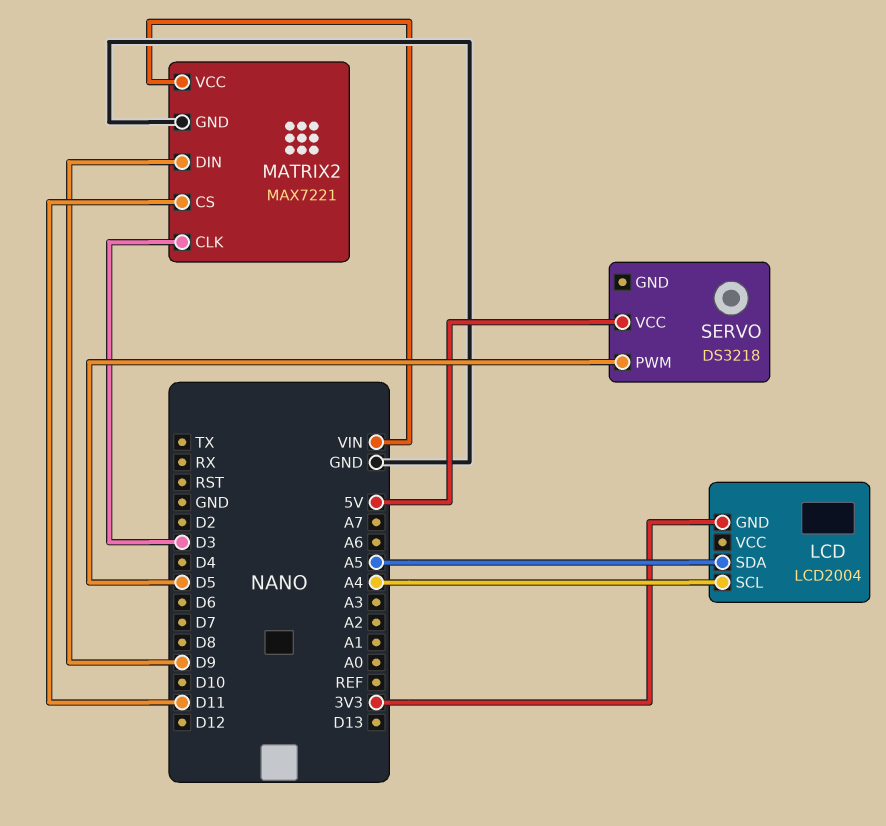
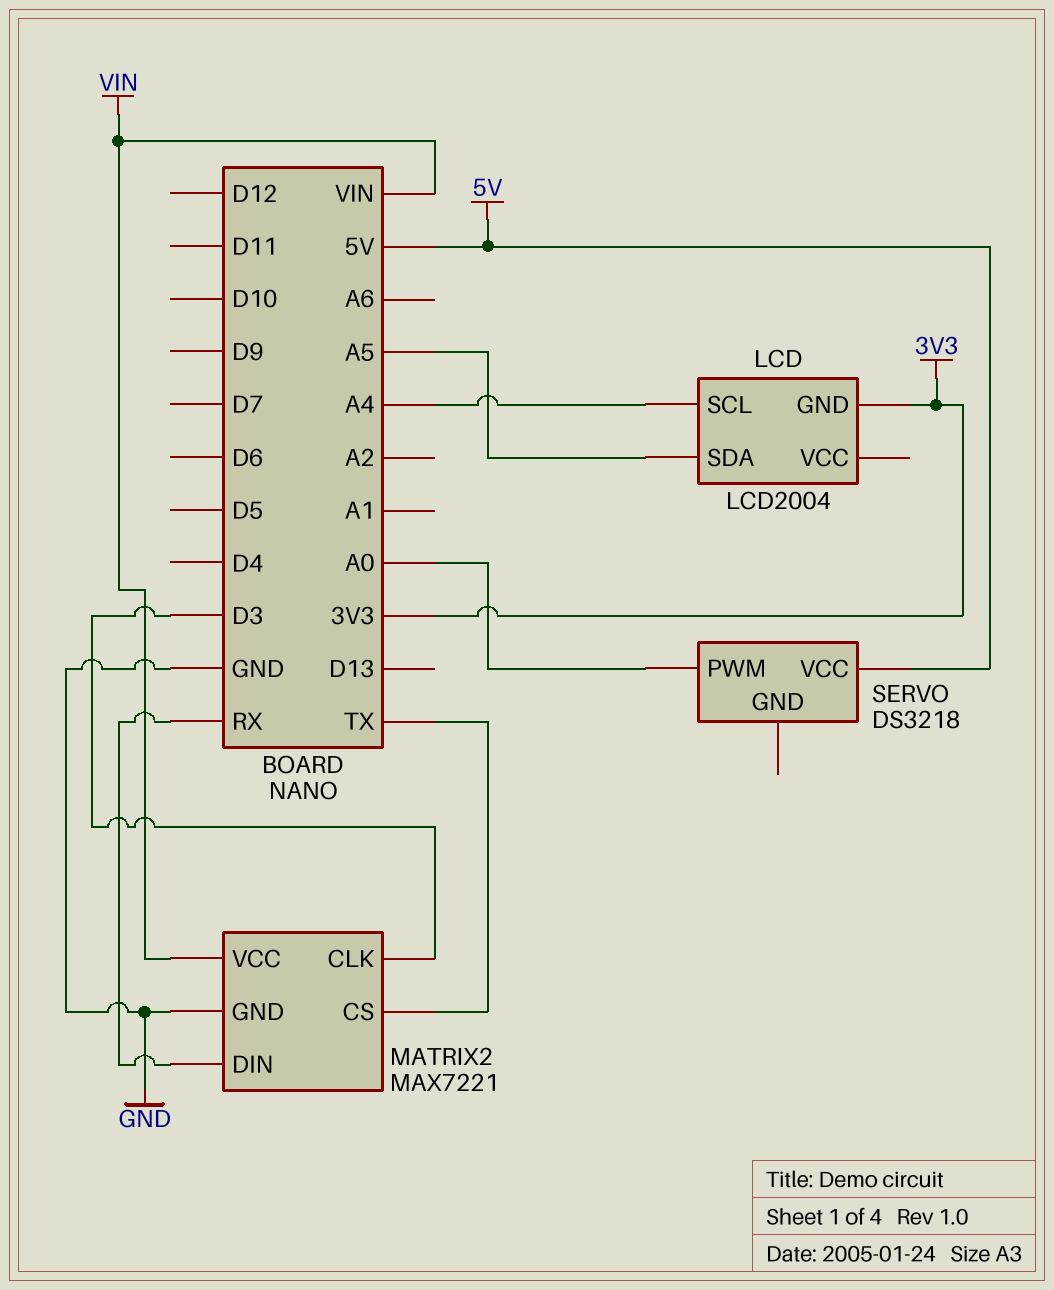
MATRIX2 pin CS: D11 -> TX
MATRIX2 pin DIN: D9 -> RX
SERVO pin PWM: D5 -> A0

